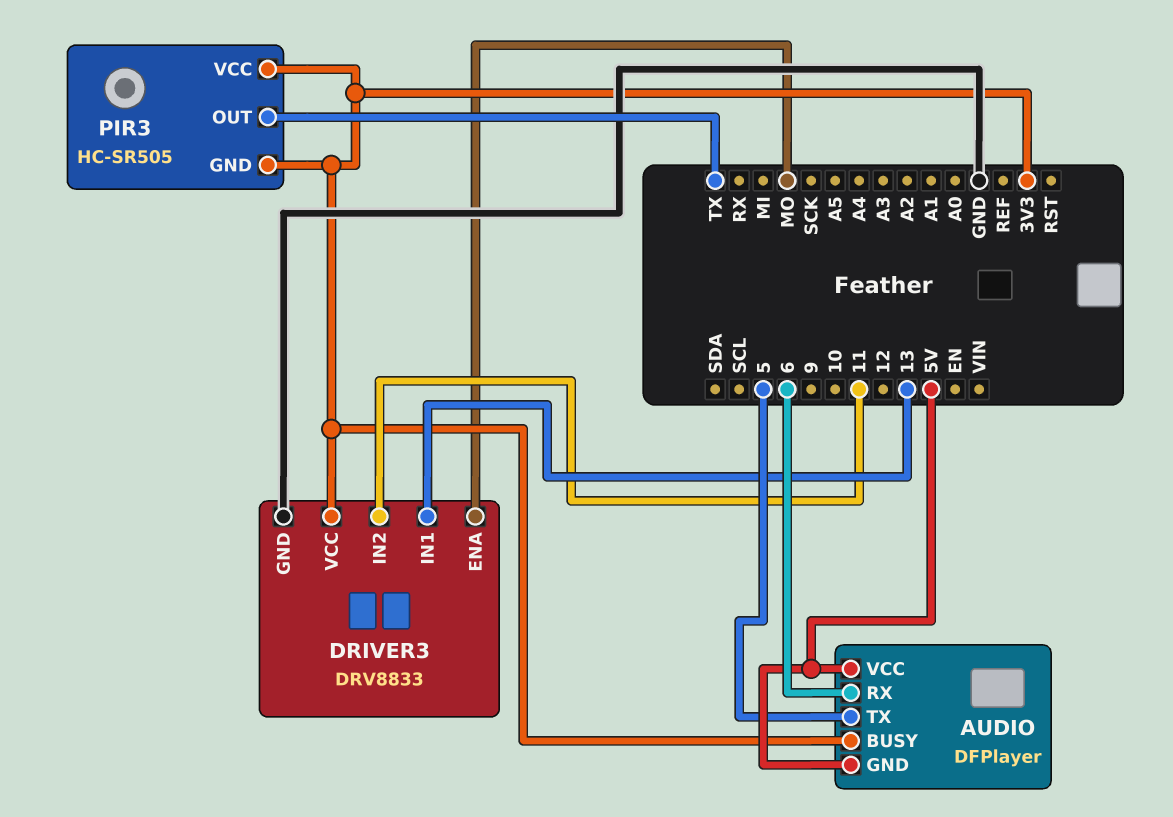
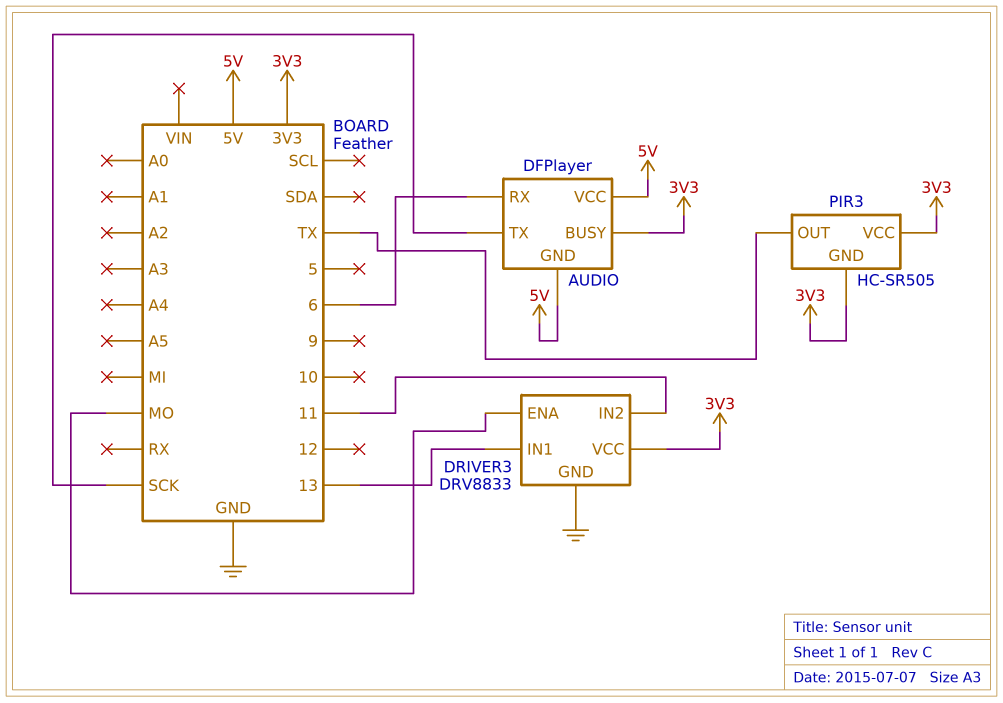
AUDIO pin TX: 5 -> SCK

